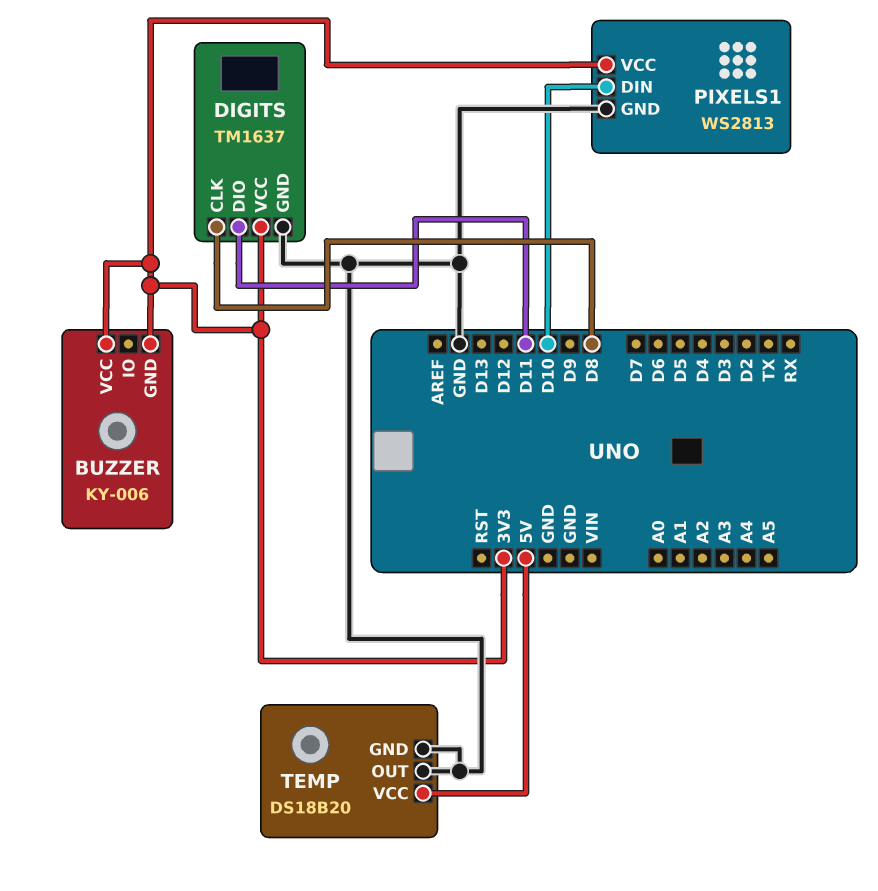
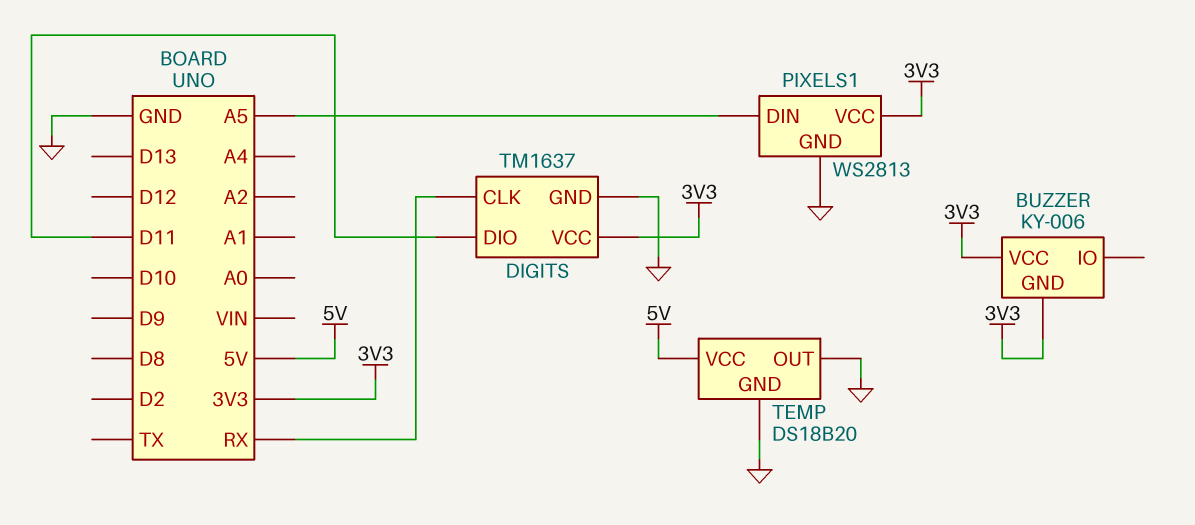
DIGITS pin CLK: D8 -> RX
PIXELS1 pin DIN: D10 -> A5

